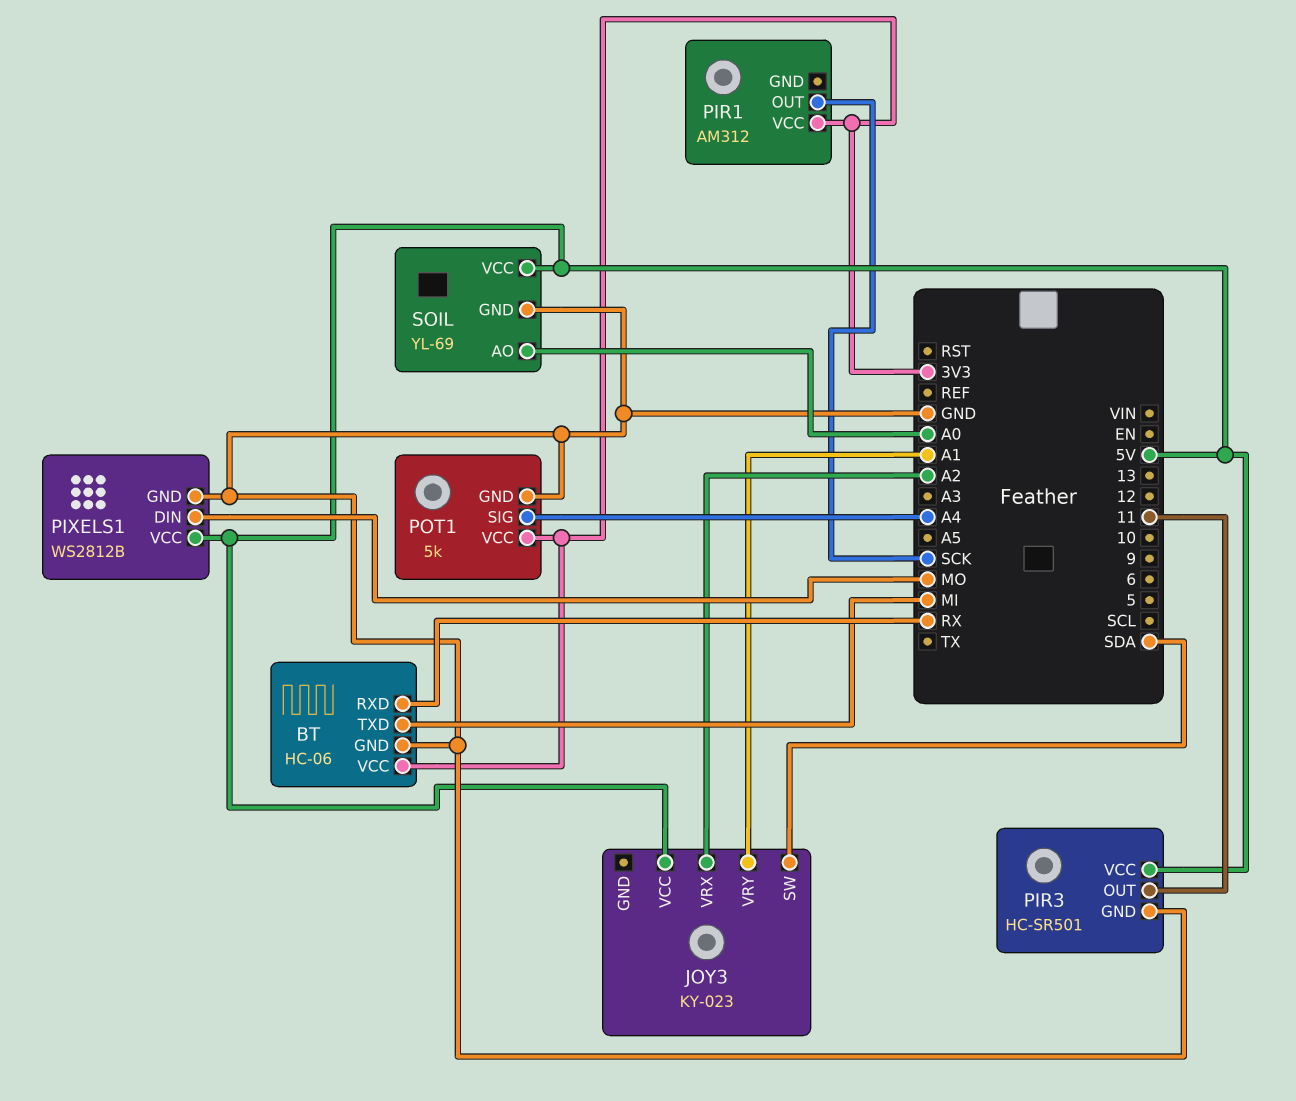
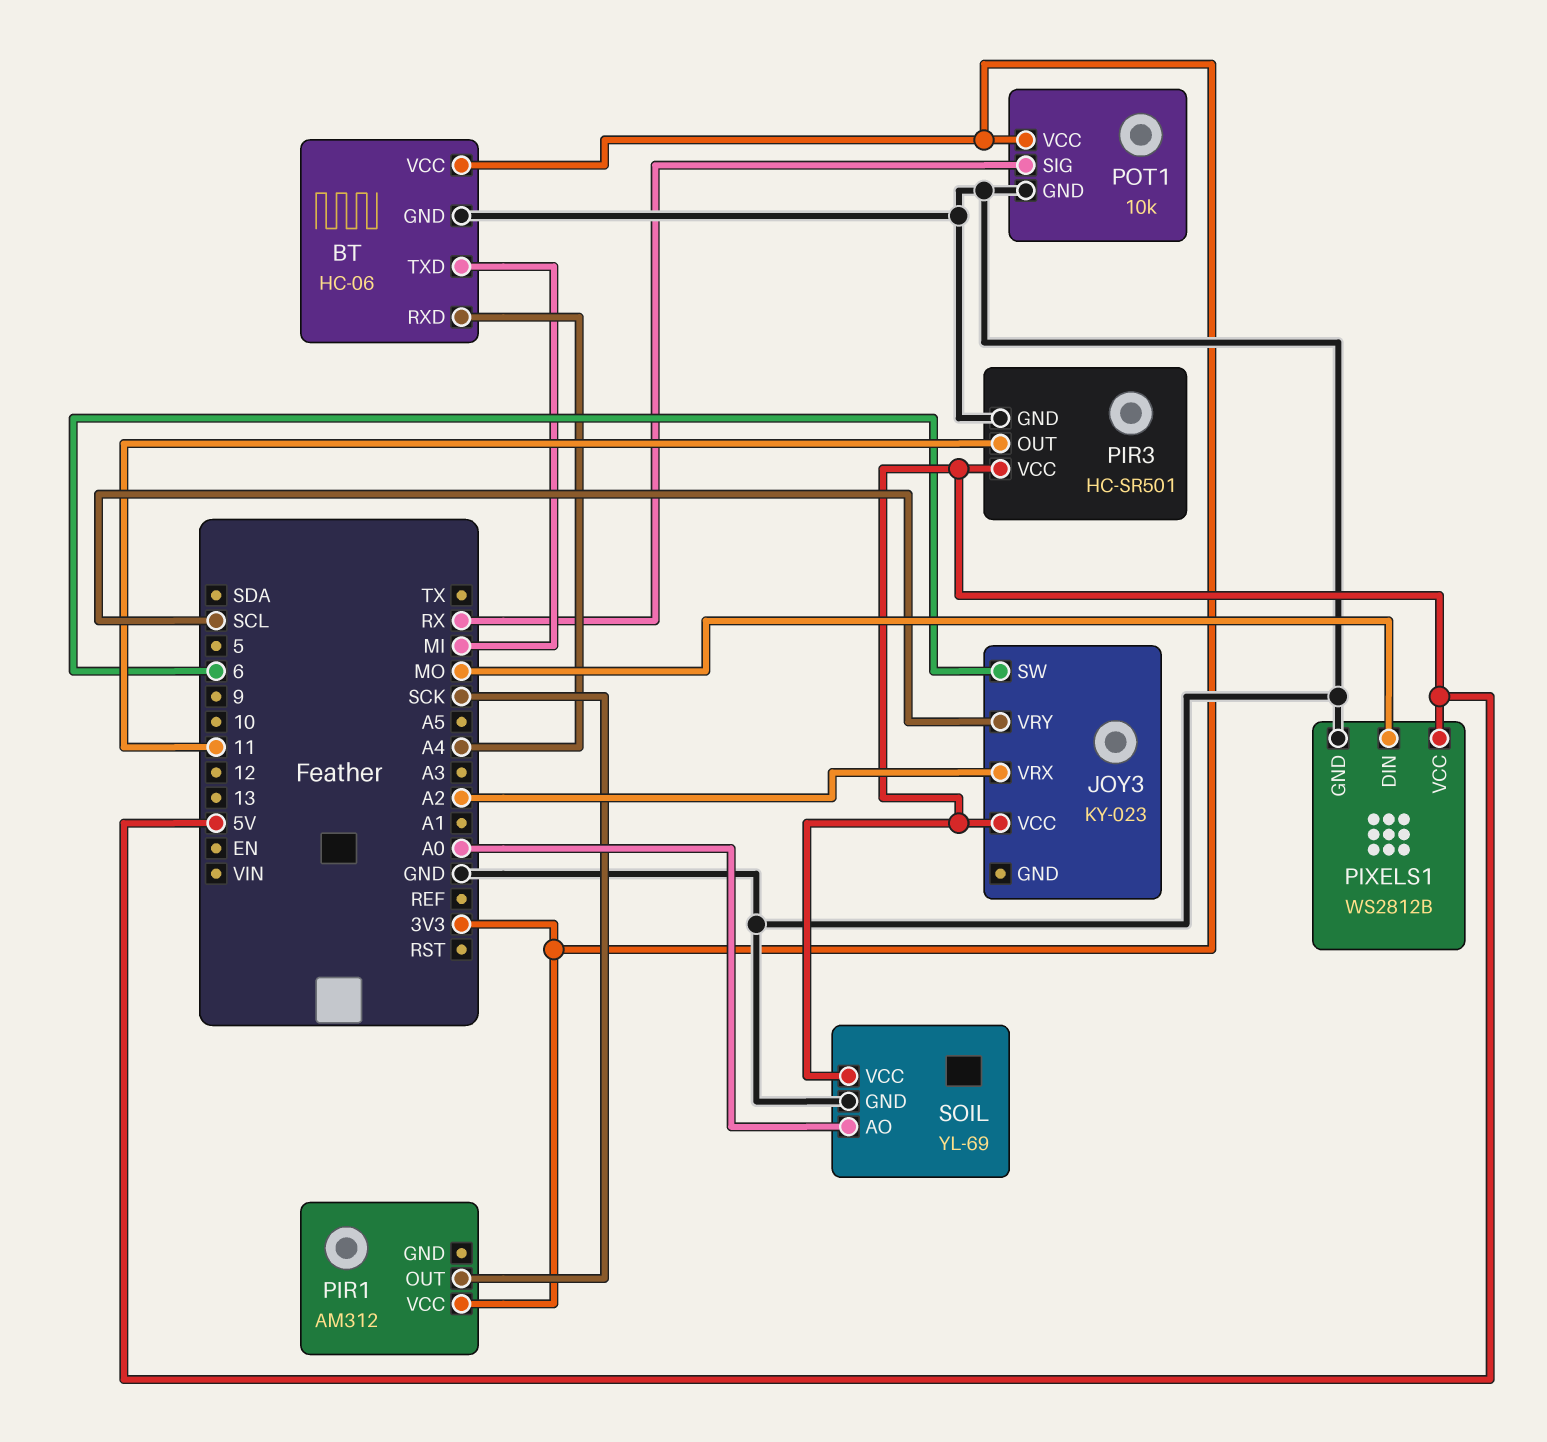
BT pin RXD: RX -> A4
JOY3 pin SW: SDA -> 6
JOY3 pin VRY: A1 -> SCL
POT1: 5k -> 10k
POT1 pin SIG: A4 -> RX

